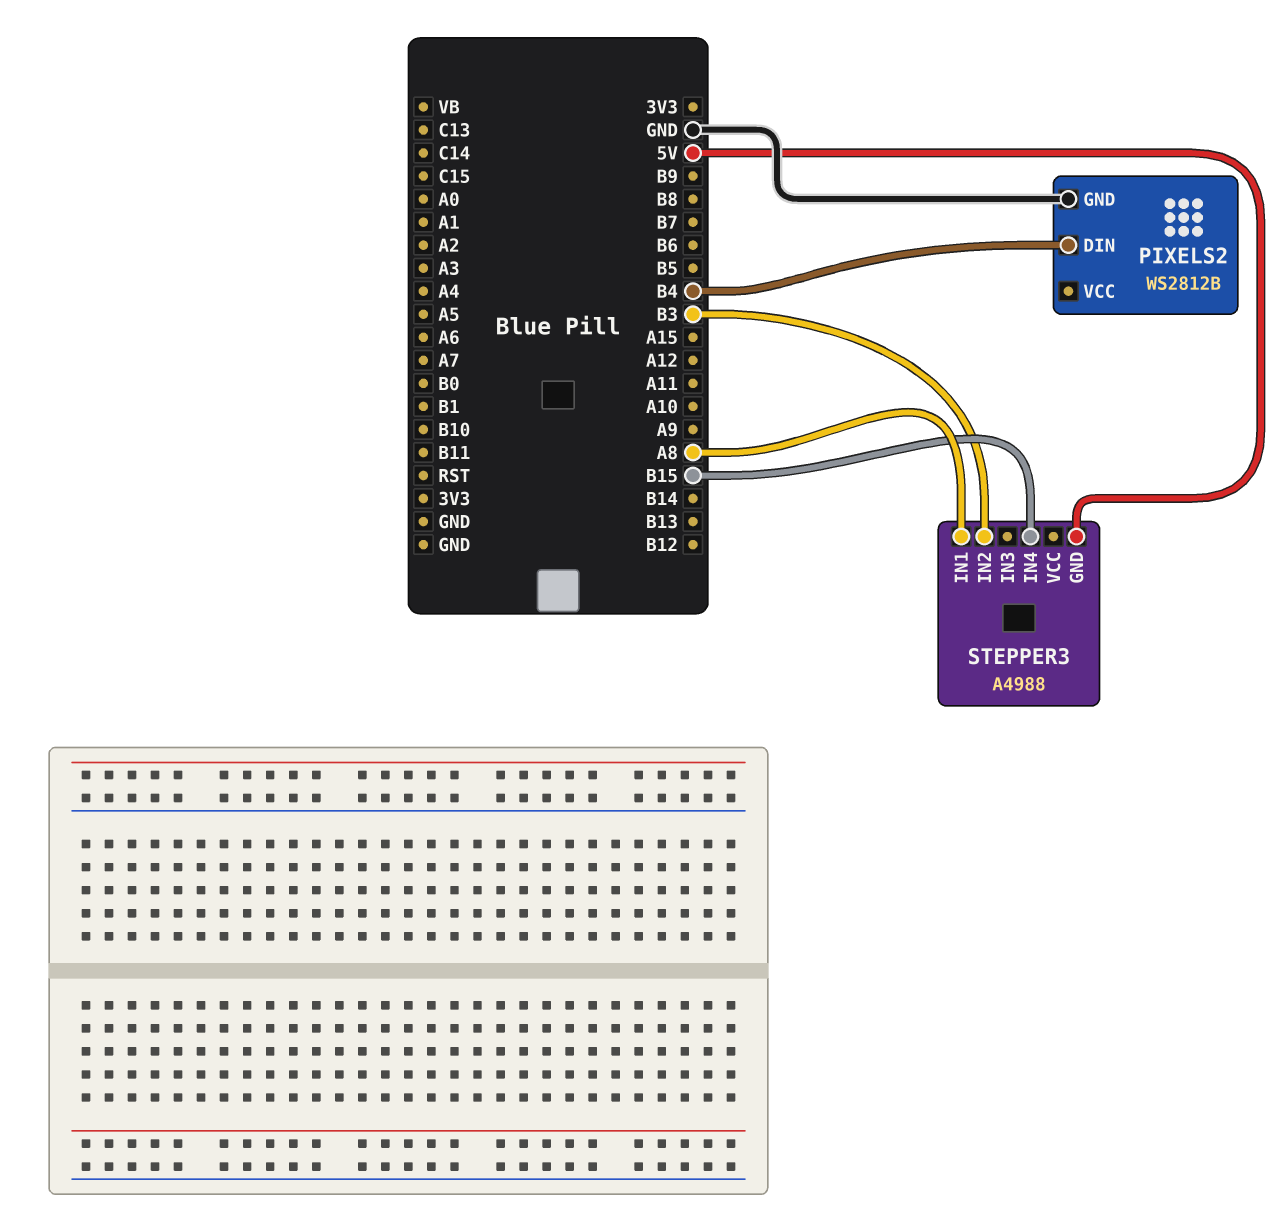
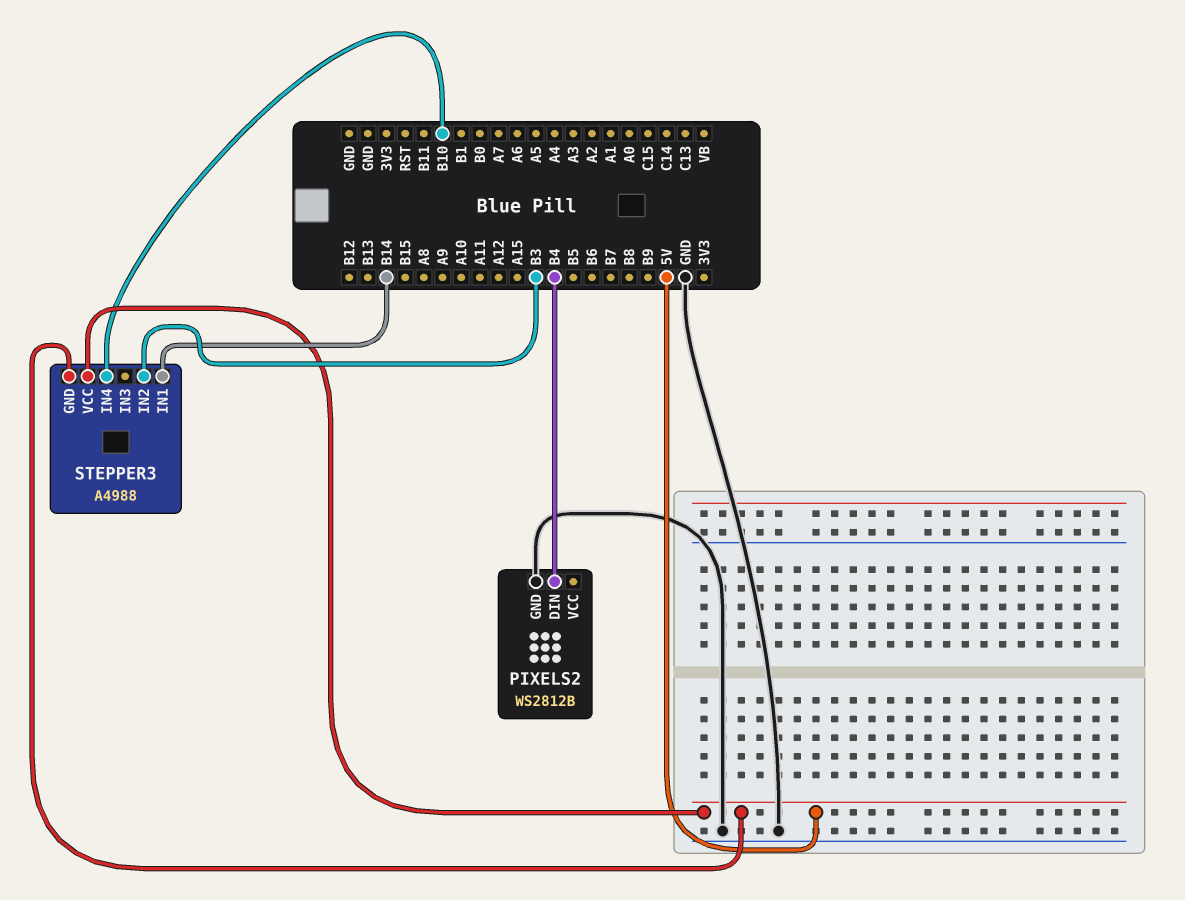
STEPPER3 pin IN1: A8 -> B14
STEPPER3 pin IN4: B15 -> B10
STEPPER3 pin VCC: none -> 5V

